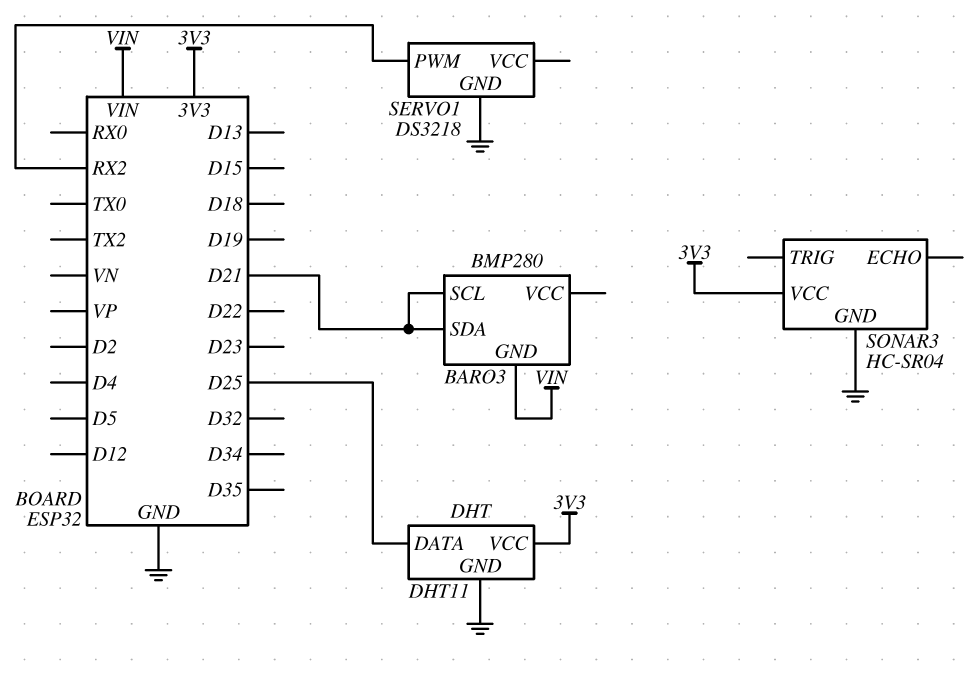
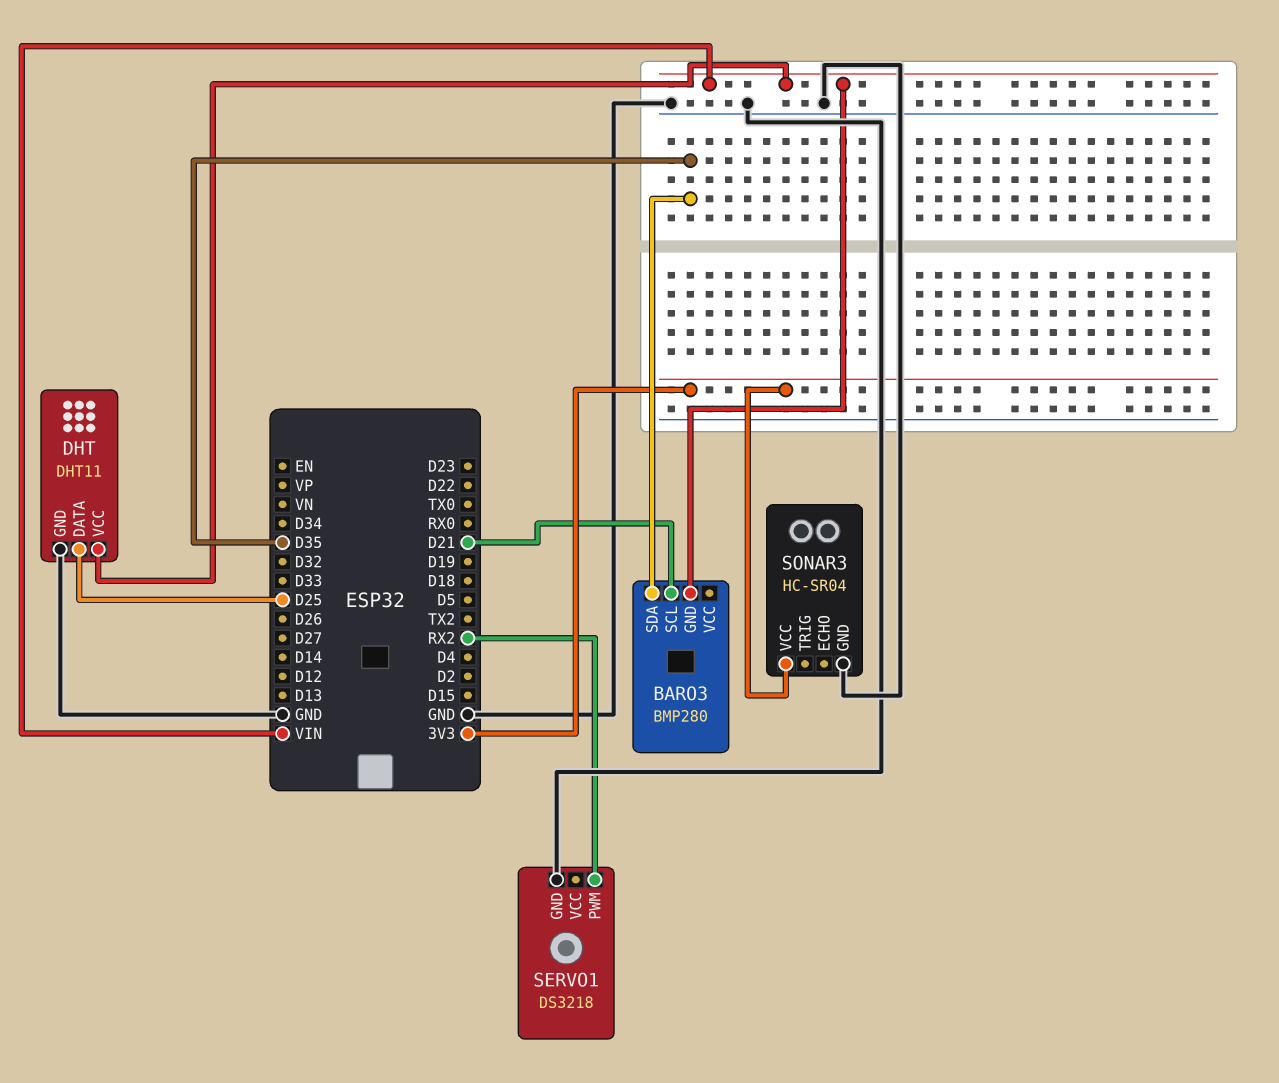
BARO3 pin SDA: D21 -> D35
DHT pin VCC: 3V3 -> VIN

